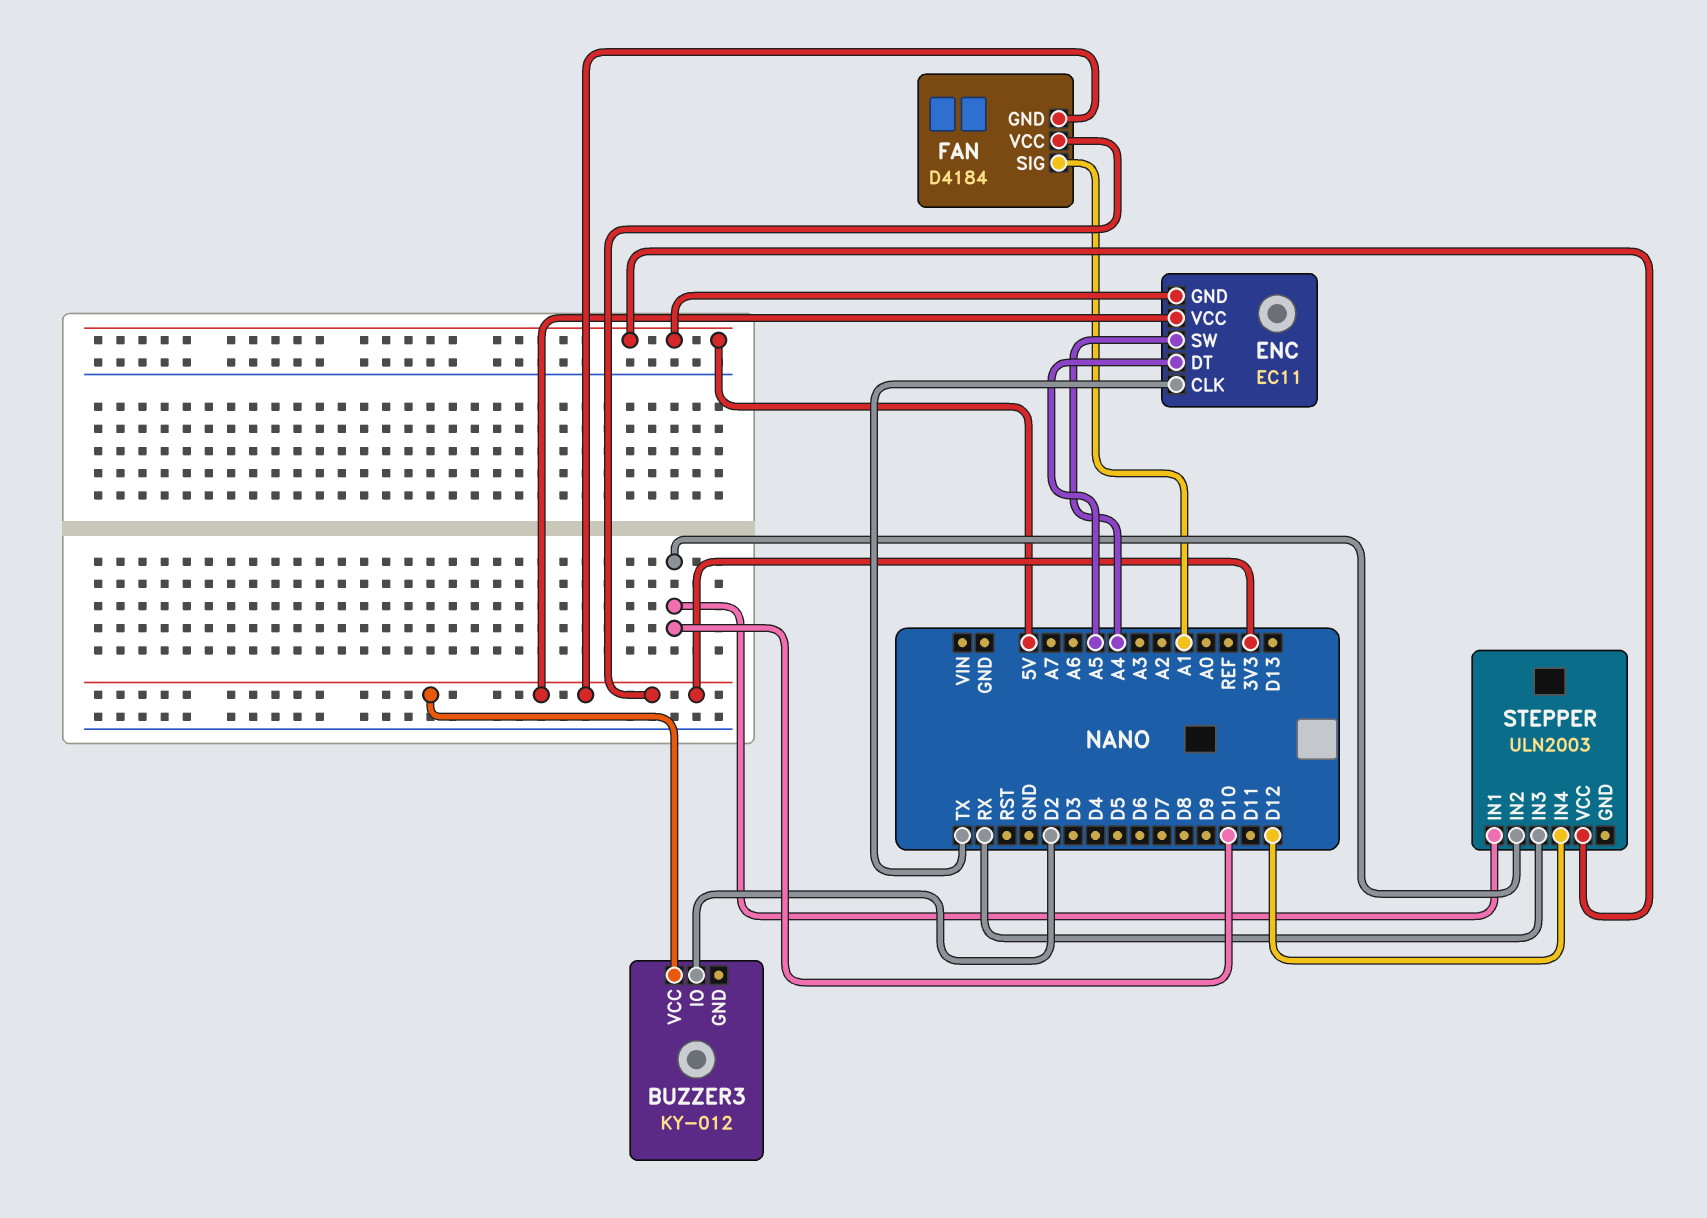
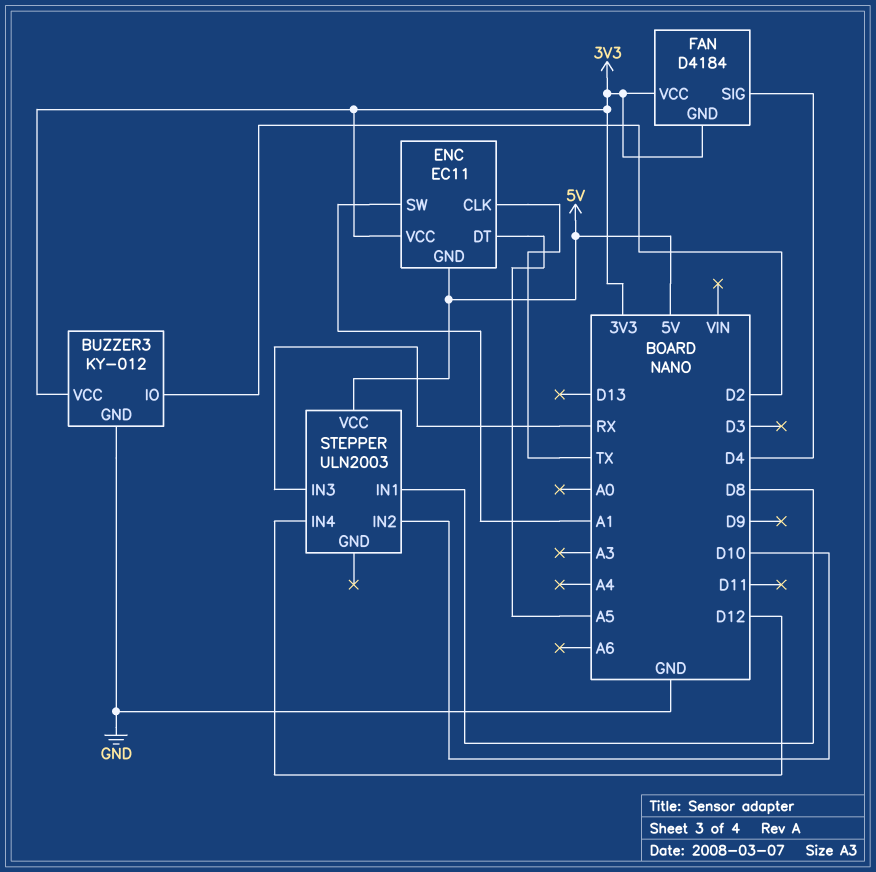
BUZZER3 pin GND: none -> GND
ENC pin SW: A4 -> A1
FAN pin SIG: A1 -> D4
STEPPER pin IN1: D10 -> D8

